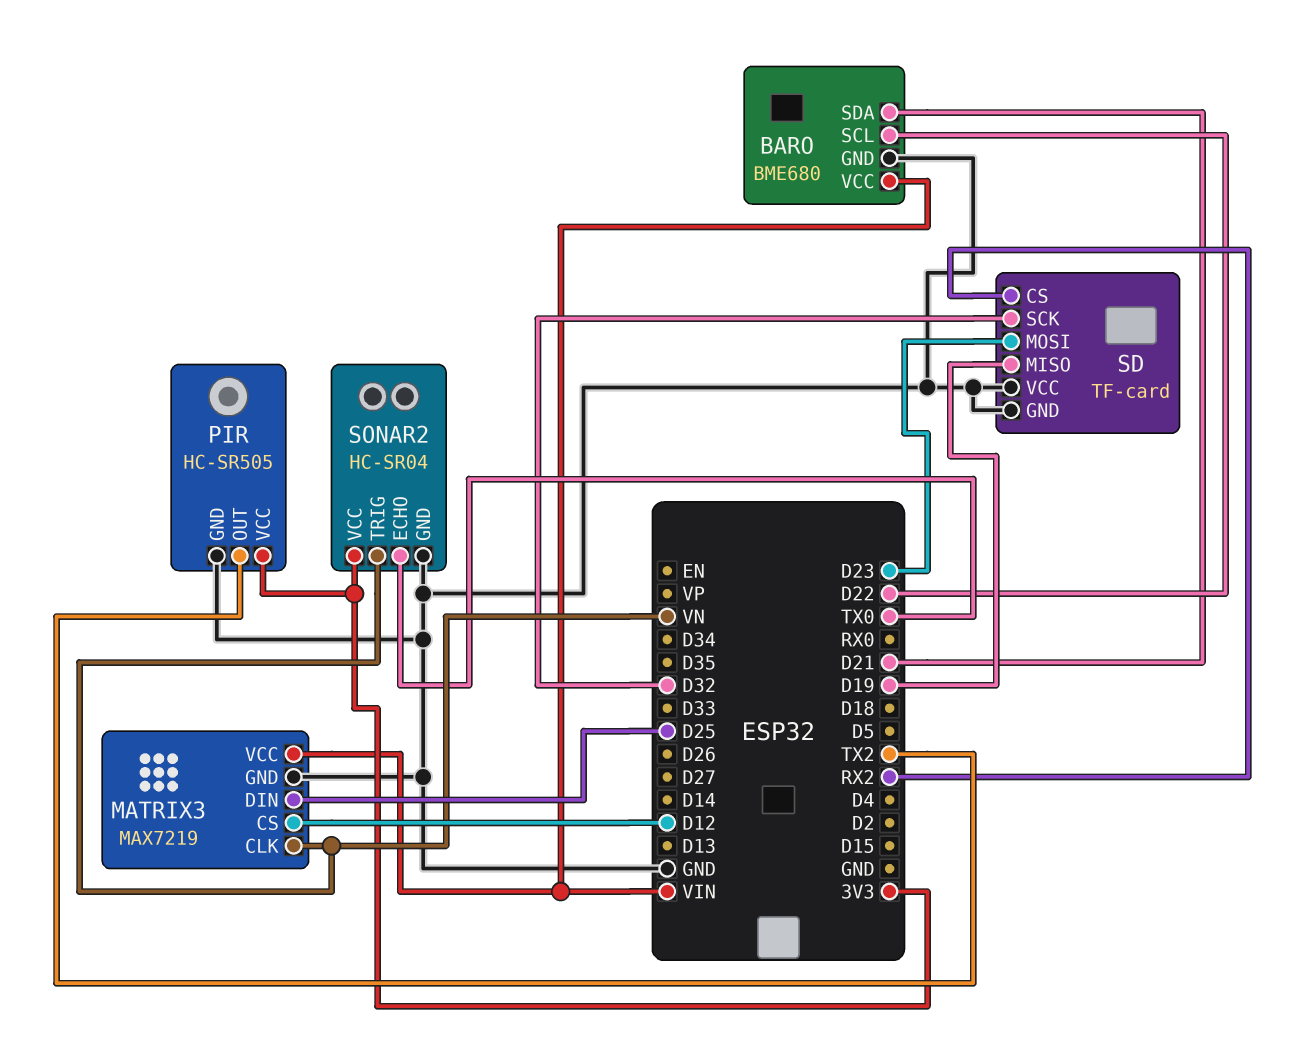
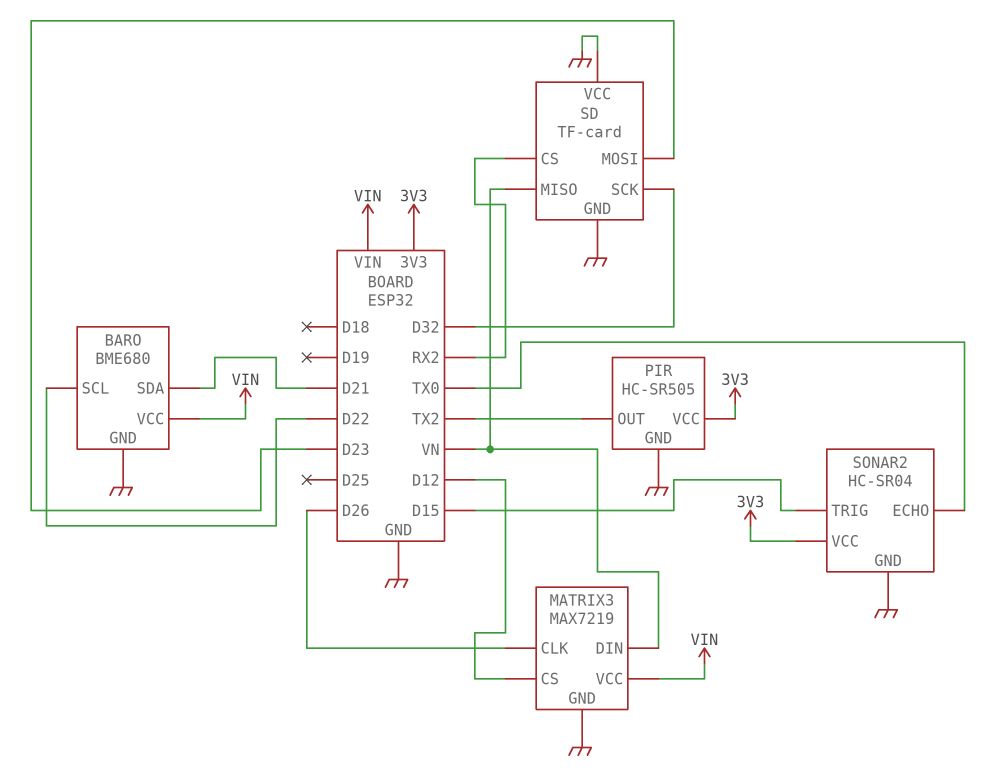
MATRIX3 pin CLK: VN -> D26
MATRIX3 pin DIN: D25 -> VN
SD pin MISO: D19 -> VN
SONAR2 pin TRIG: VN -> D15

